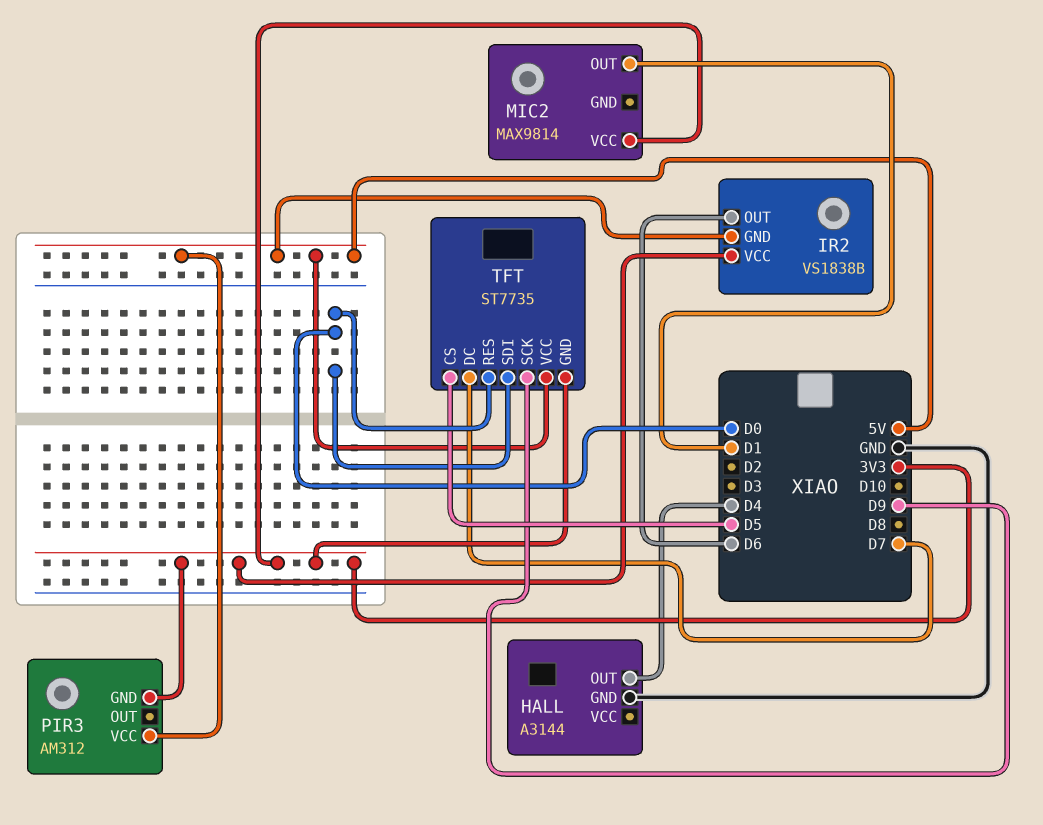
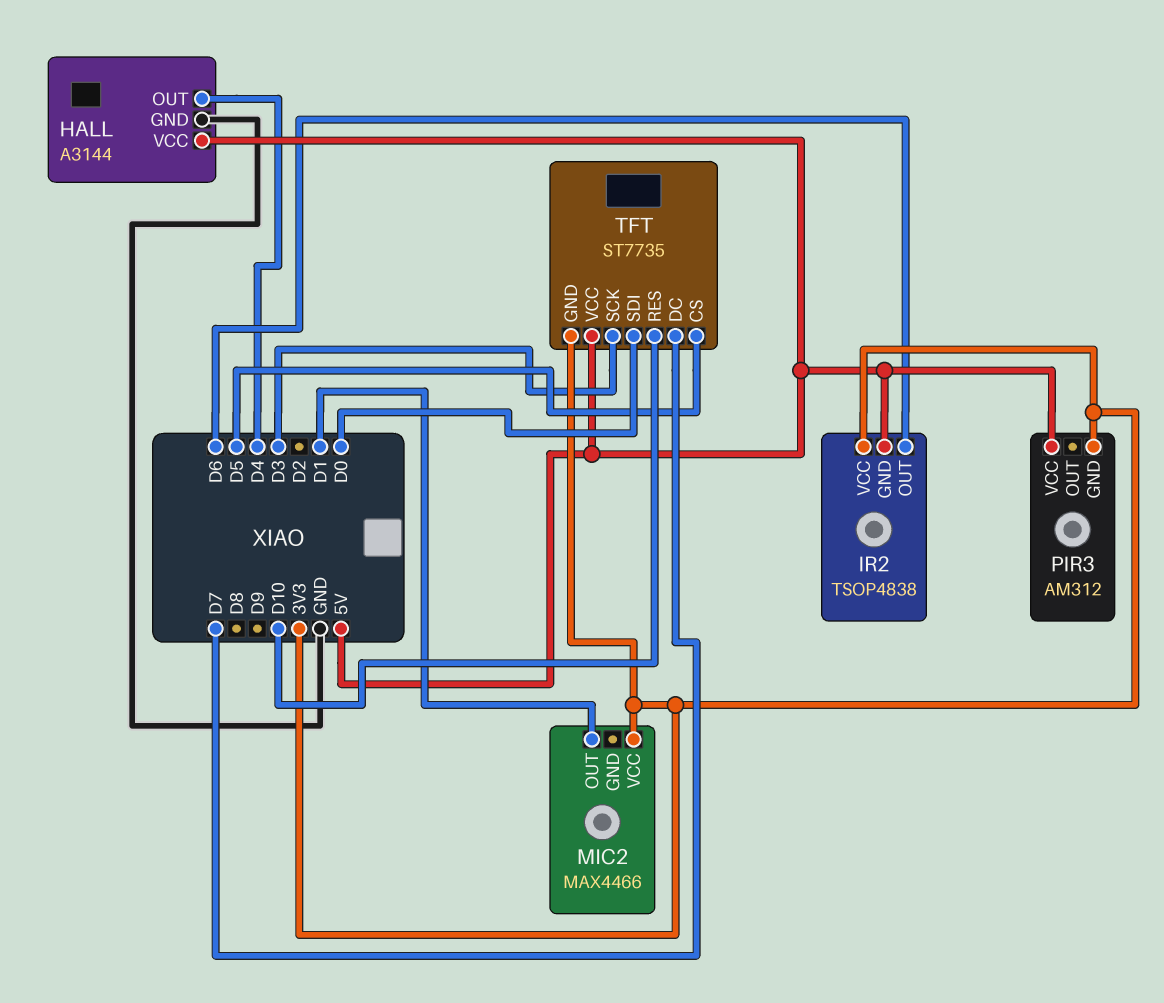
HALL pin VCC: none -> 5V
IR2: VS1838B -> TSOP4838
MIC2: MAX9814 -> MAX4466
TFT pin RES: D0 -> D10
TFT pin SCK: D9 -> D3

